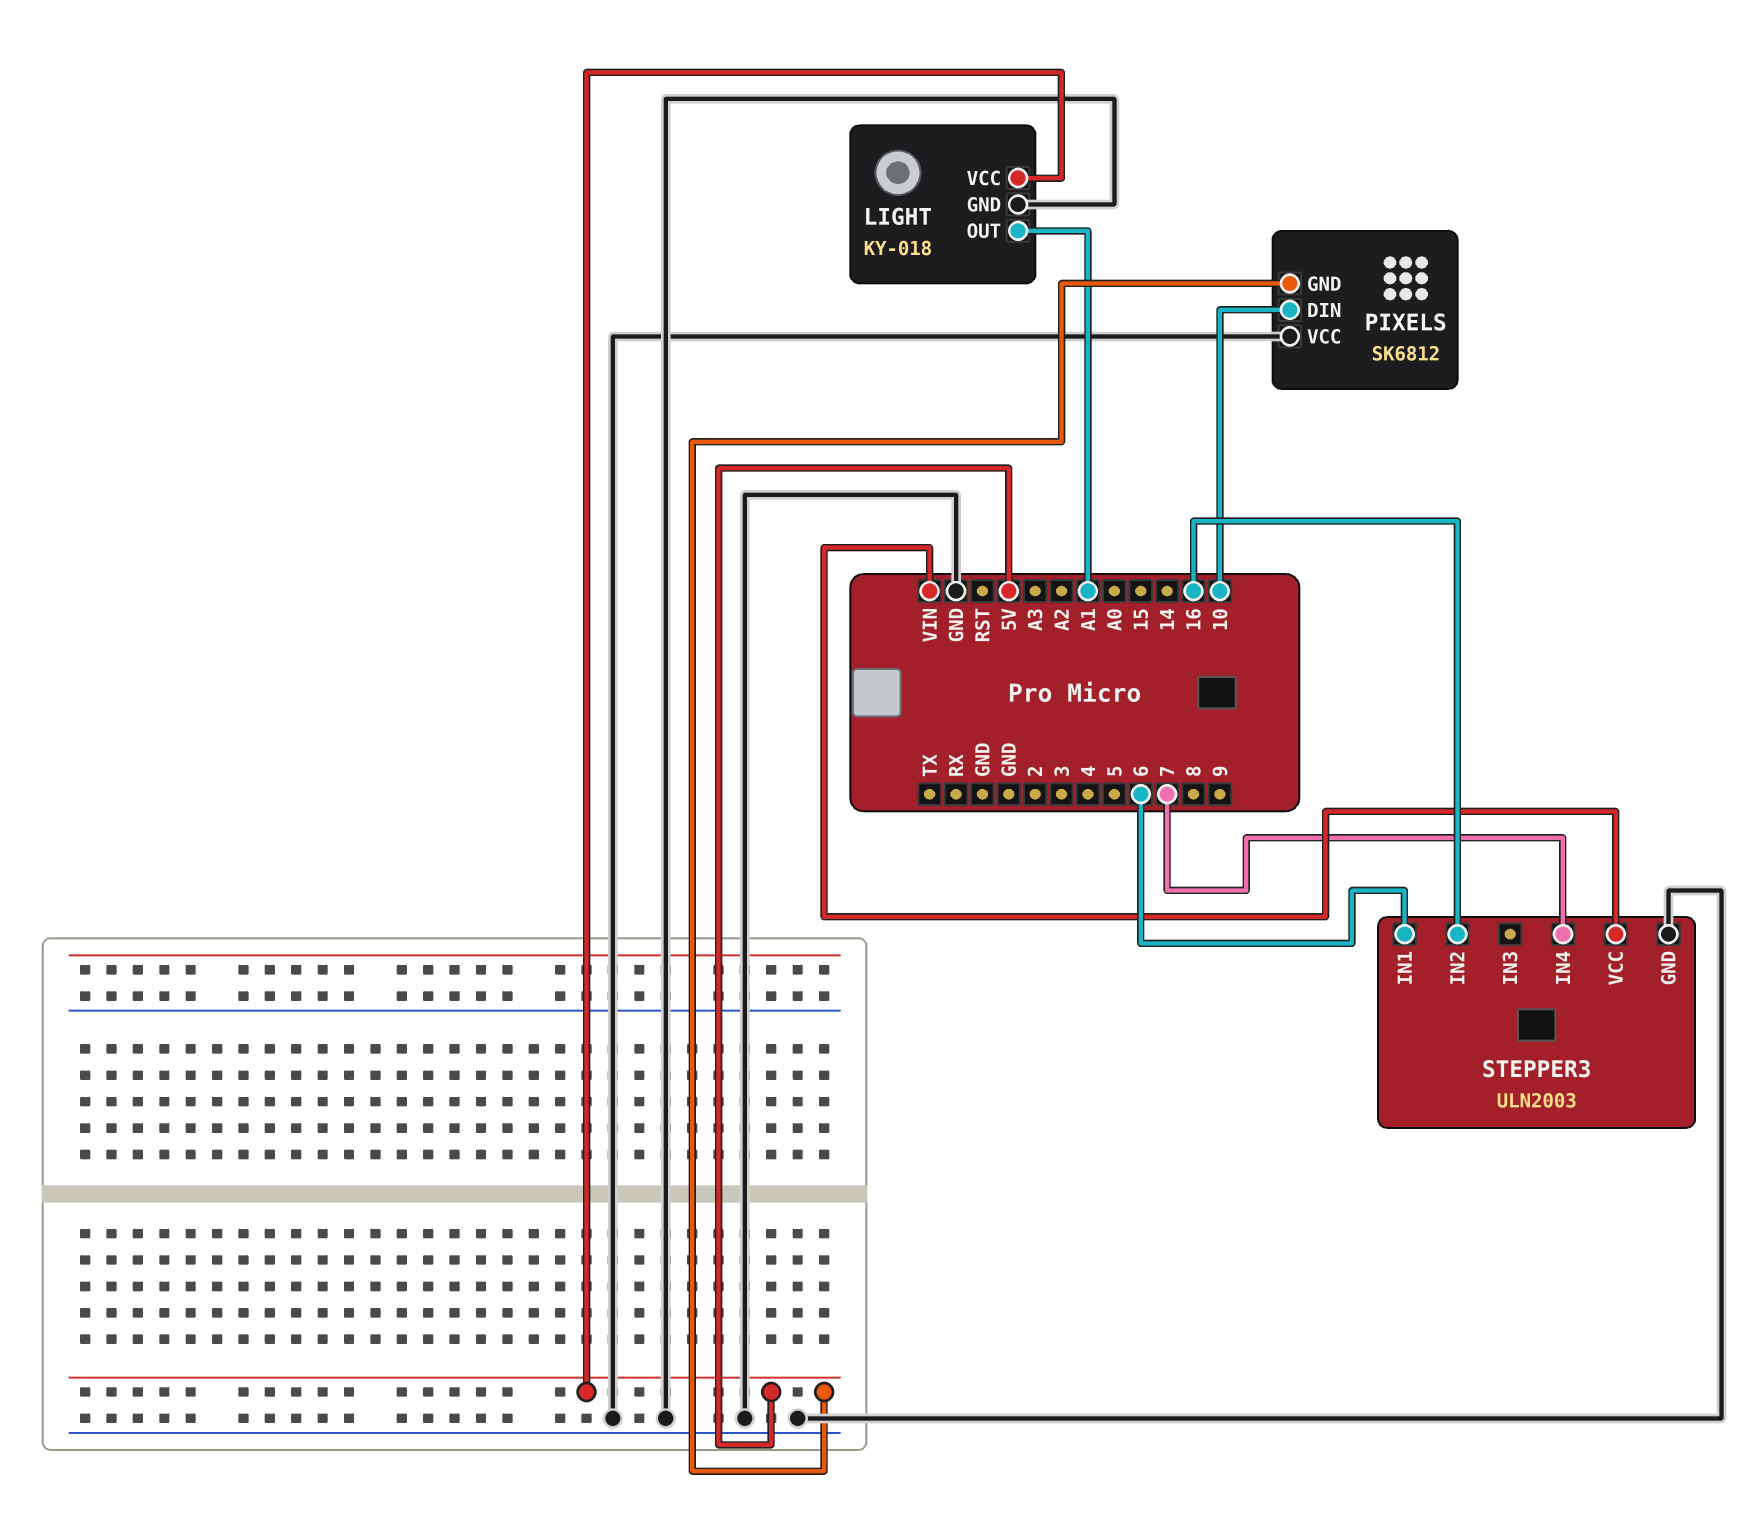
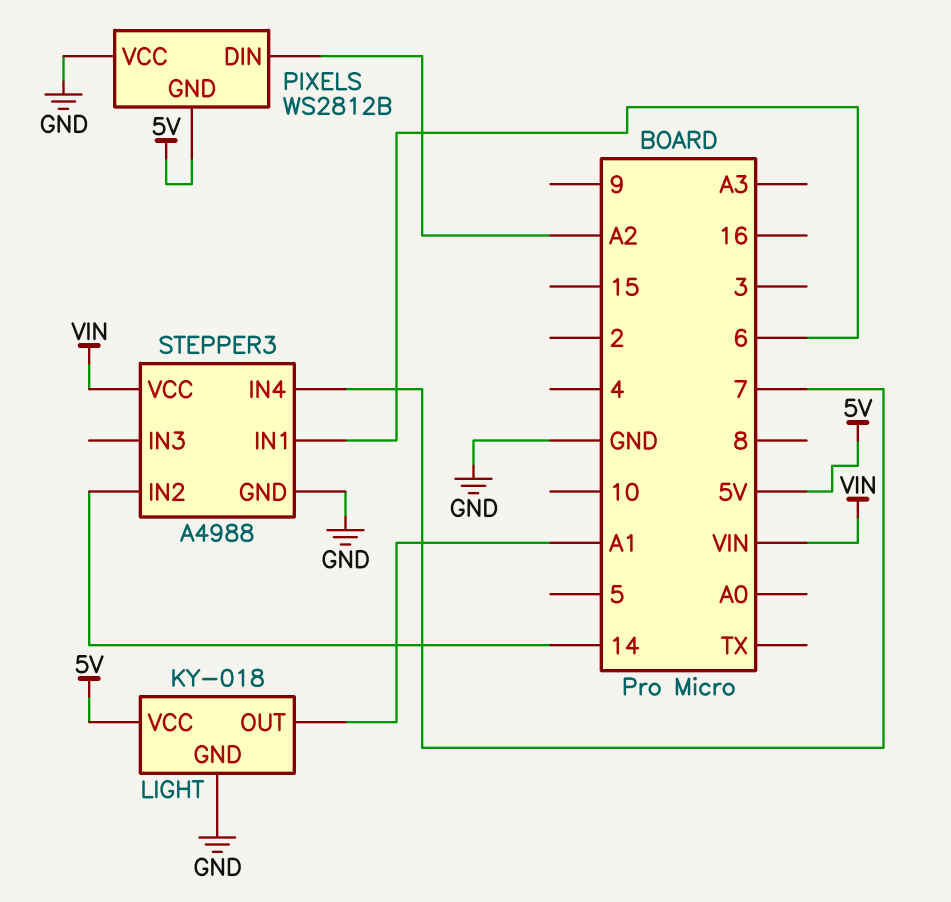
PIXELS: SK6812 -> WS2812B
PIXELS pin DIN: 10 -> A2
STEPPER3: ULN2003 -> A4988
STEPPER3 pin IN2: 16 -> 14

